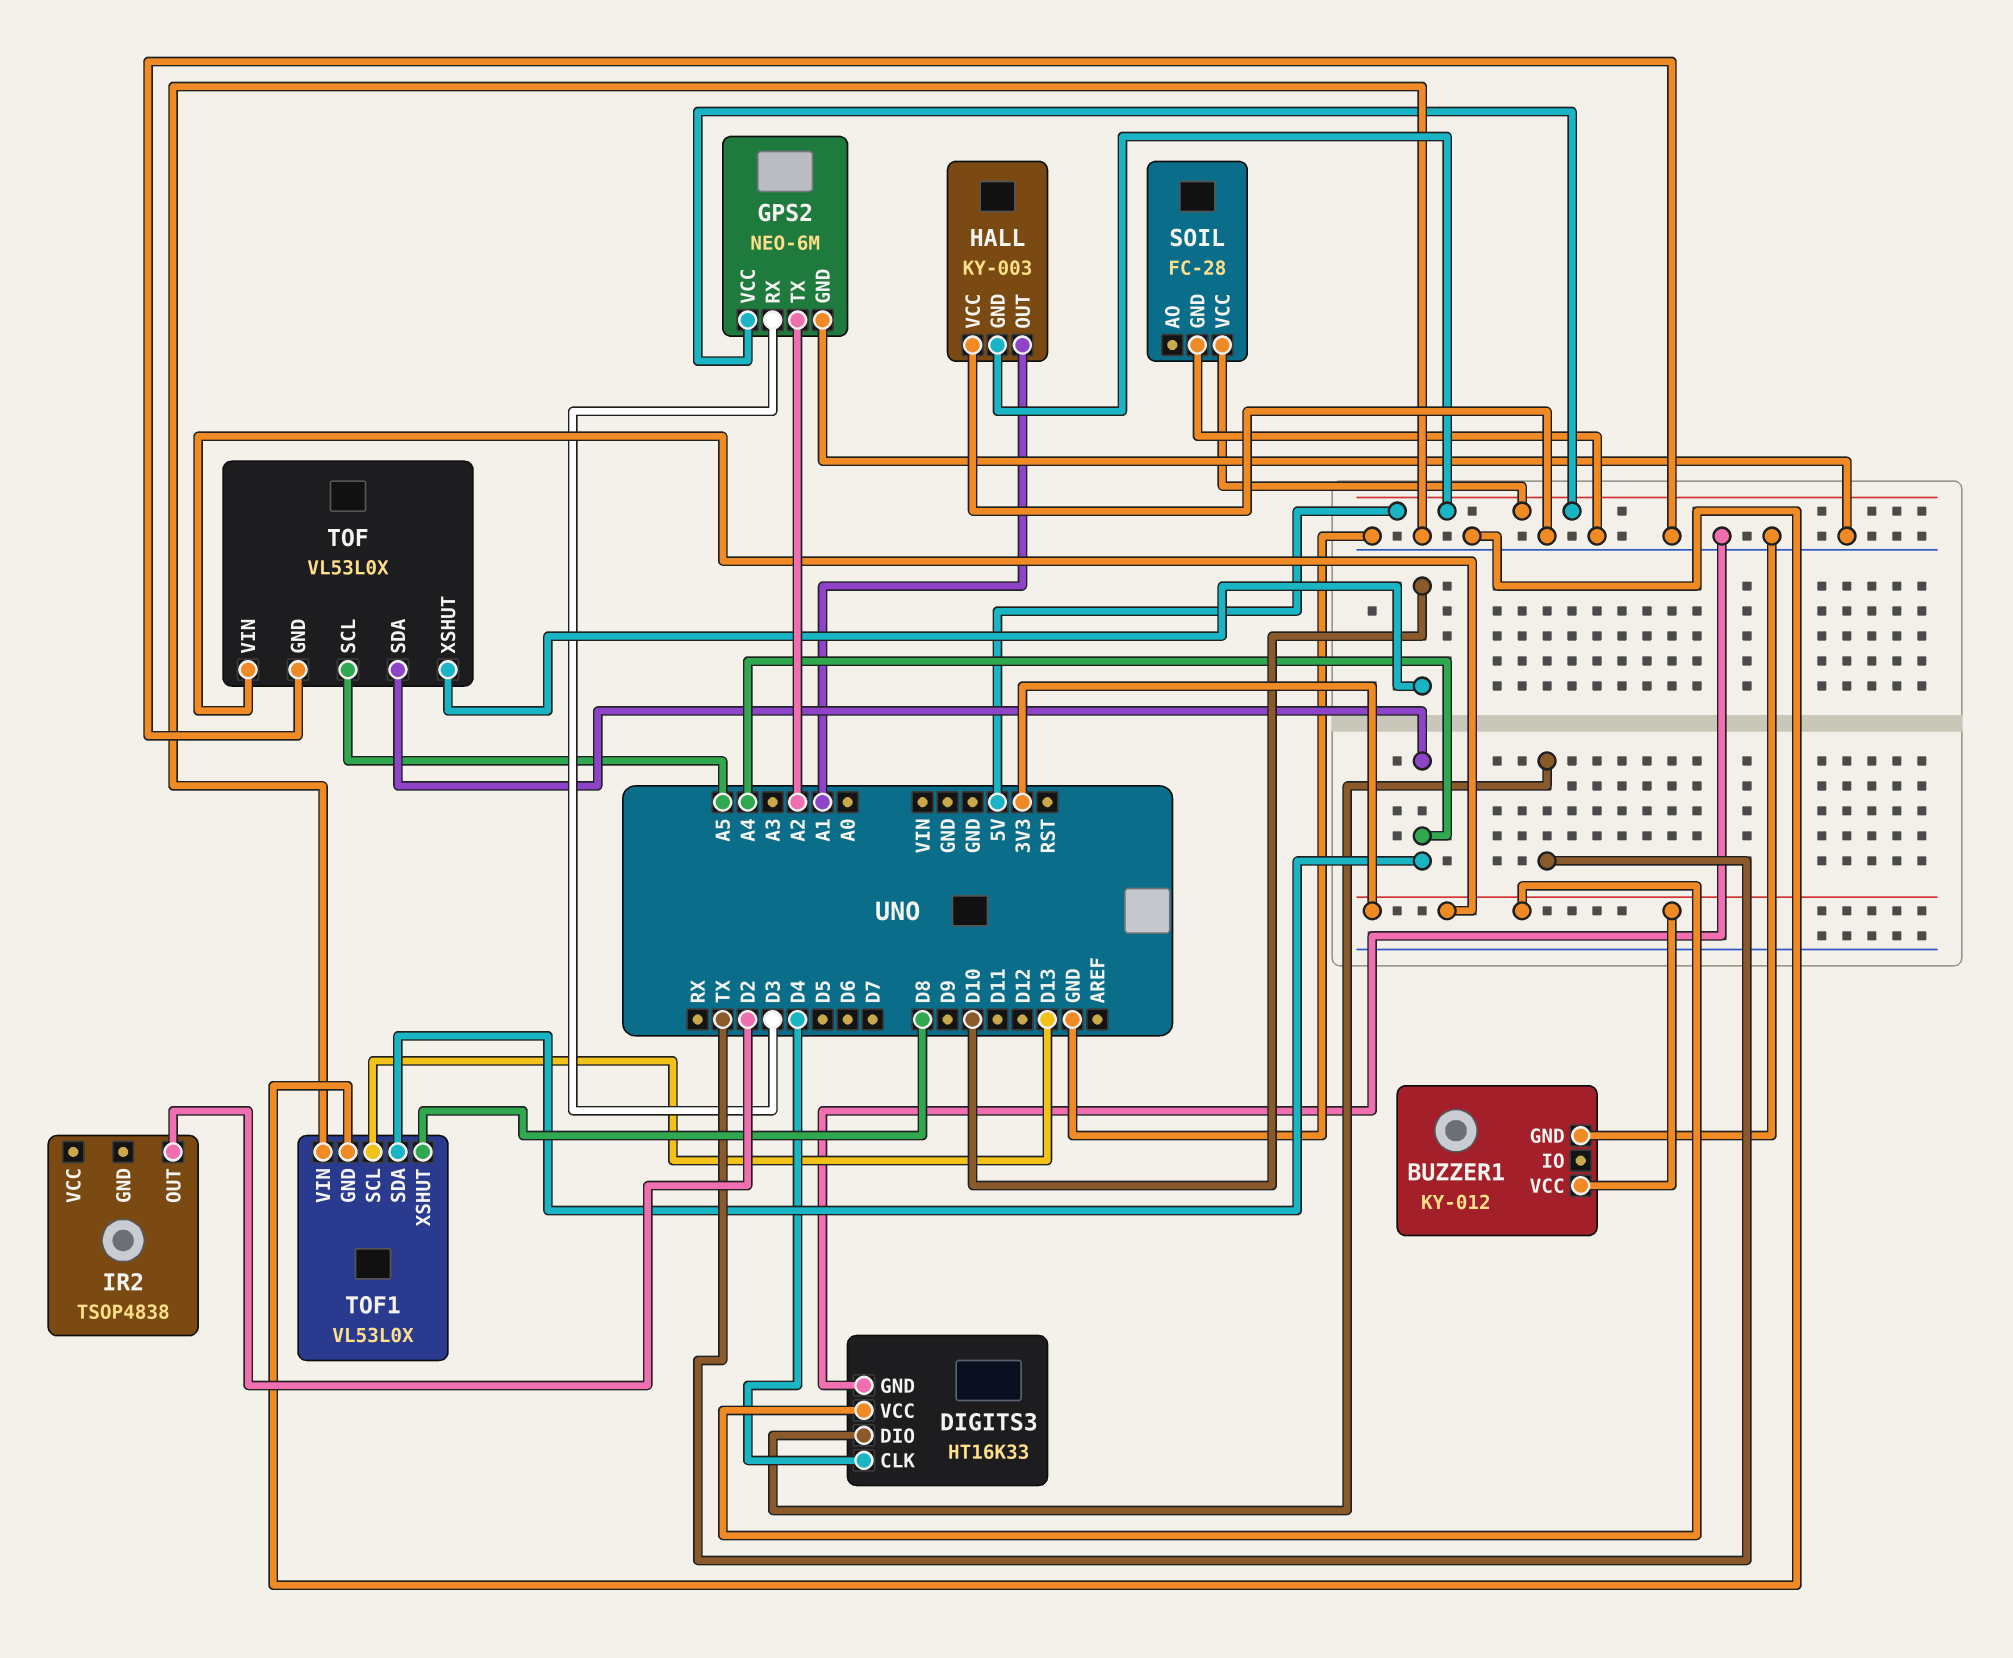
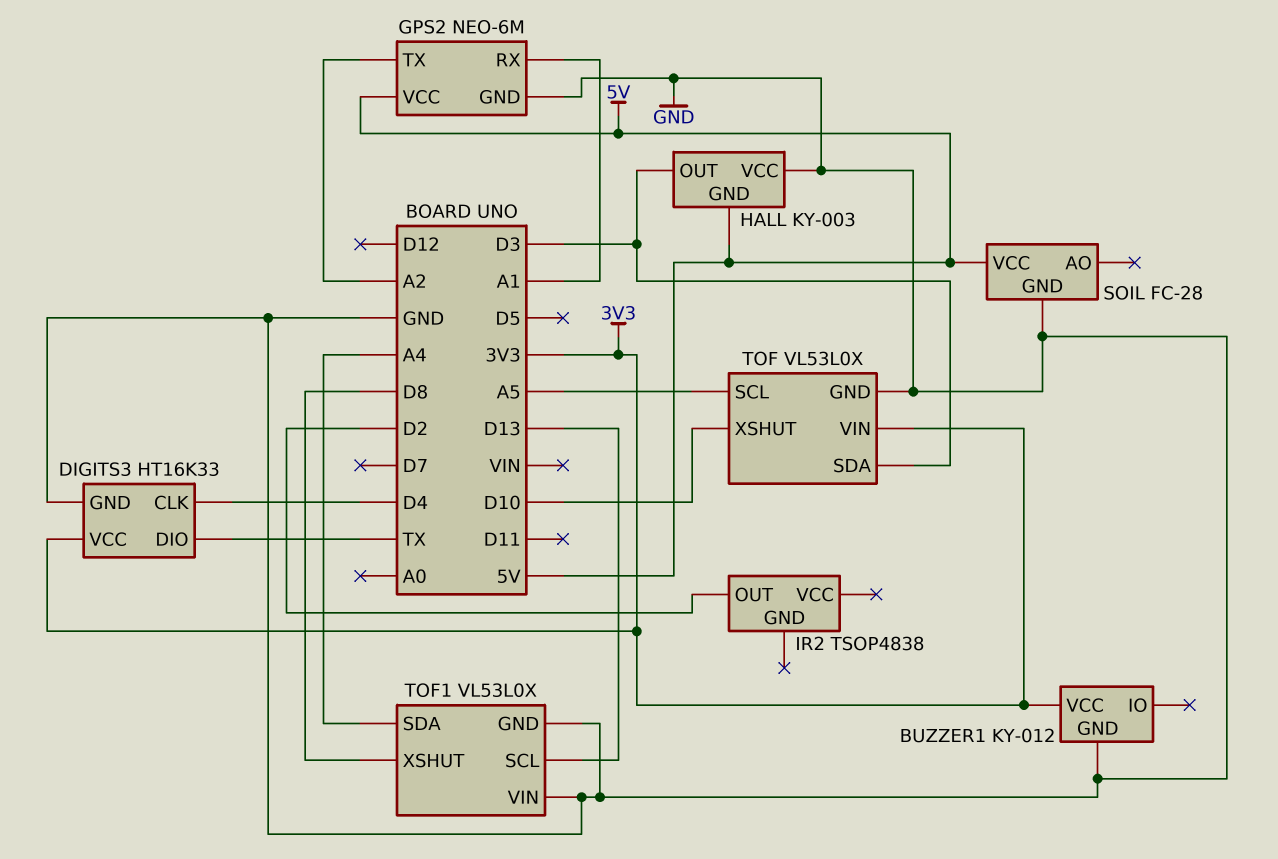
GPS2 pin RX: D3 -> A1
HALL pin OUT: A1 -> D3
TOF pin SDA: A4 -> D3

